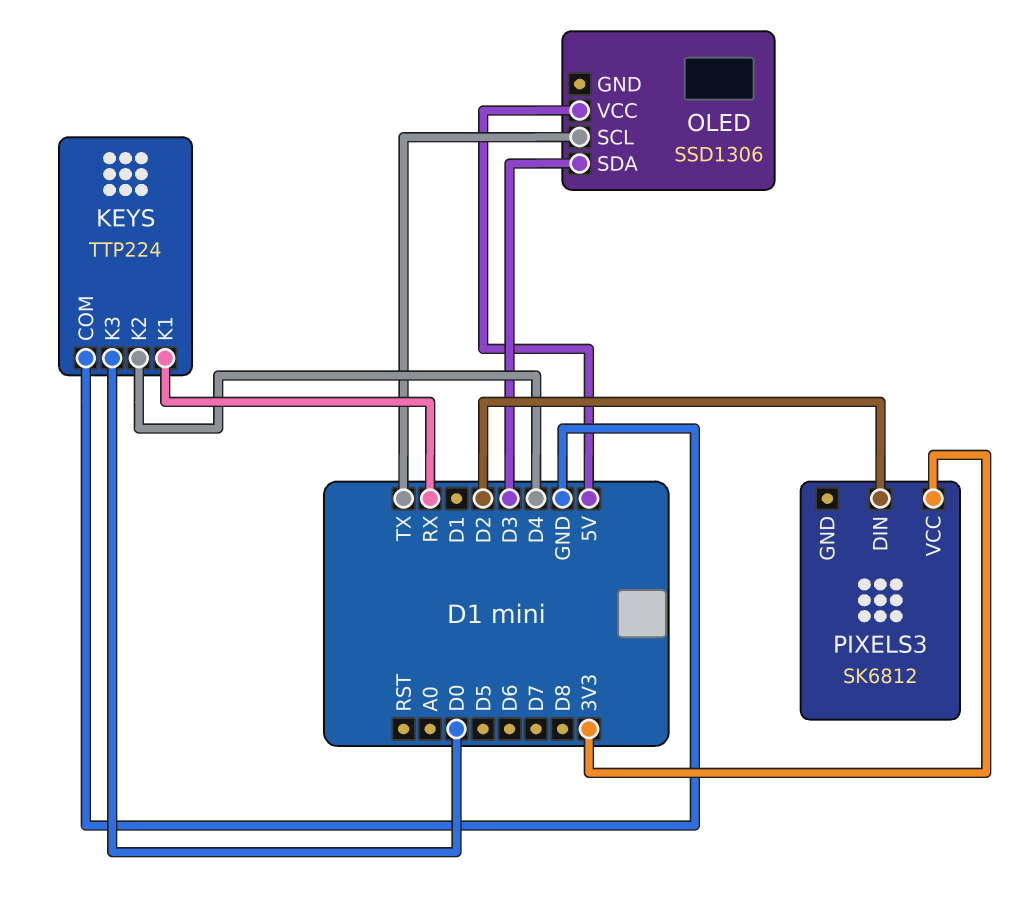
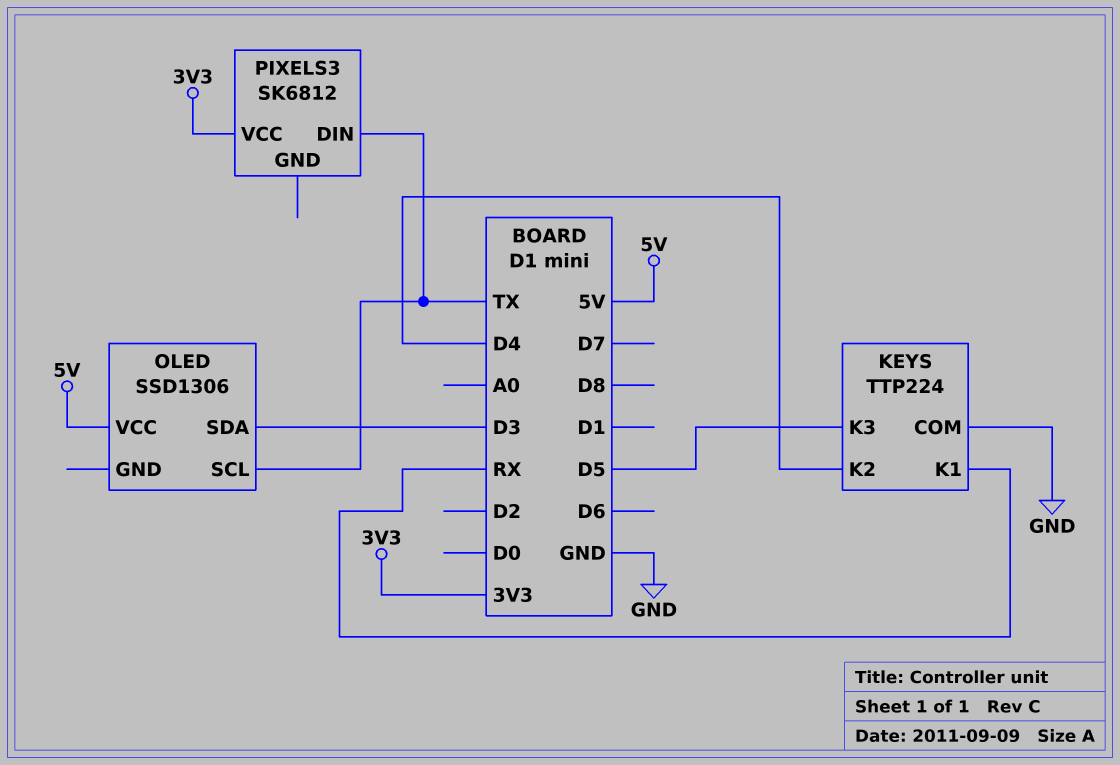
KEYS pin K3: D0 -> D5
PIXELS3 pin DIN: D2 -> TX

